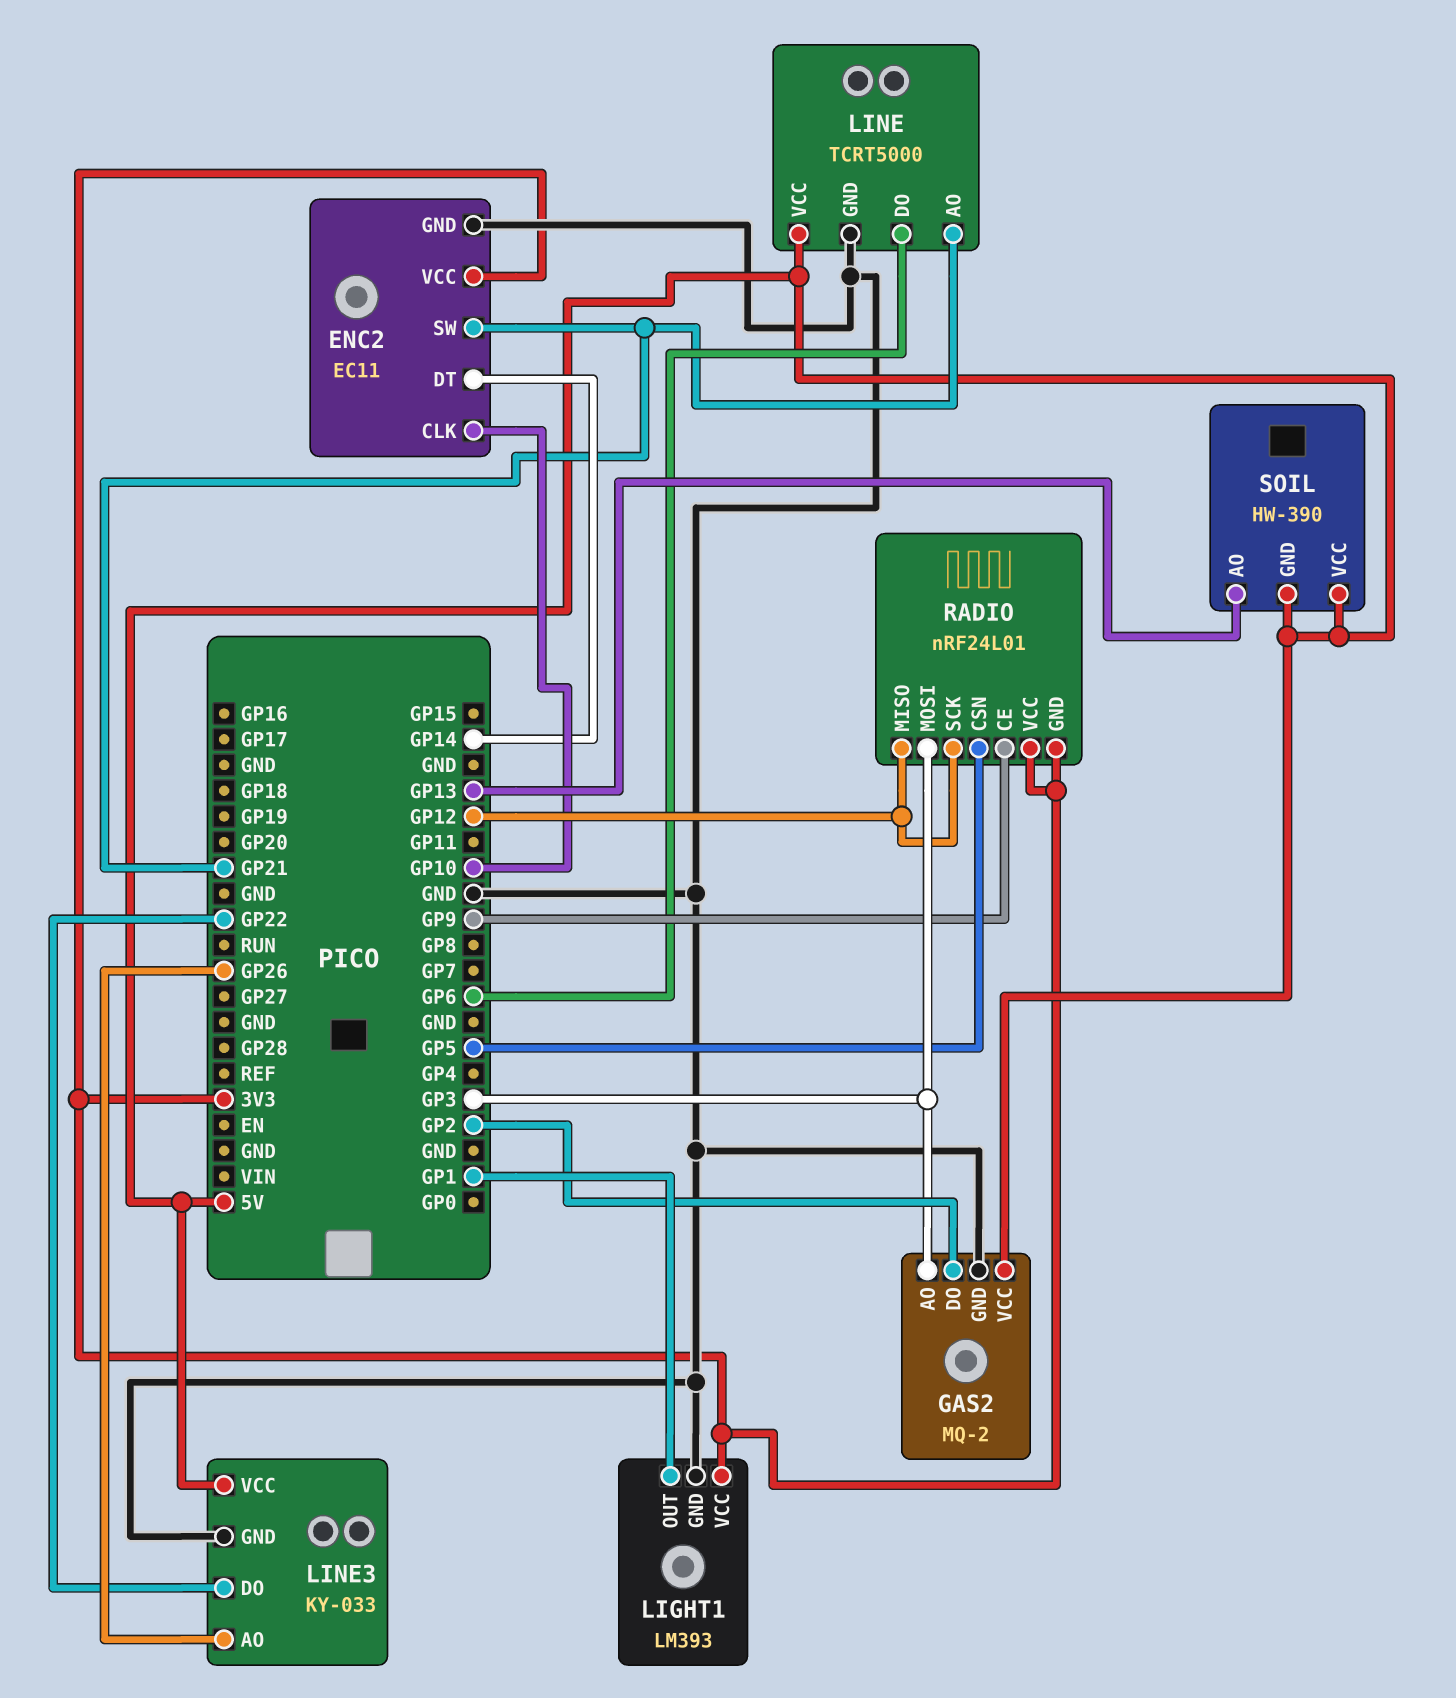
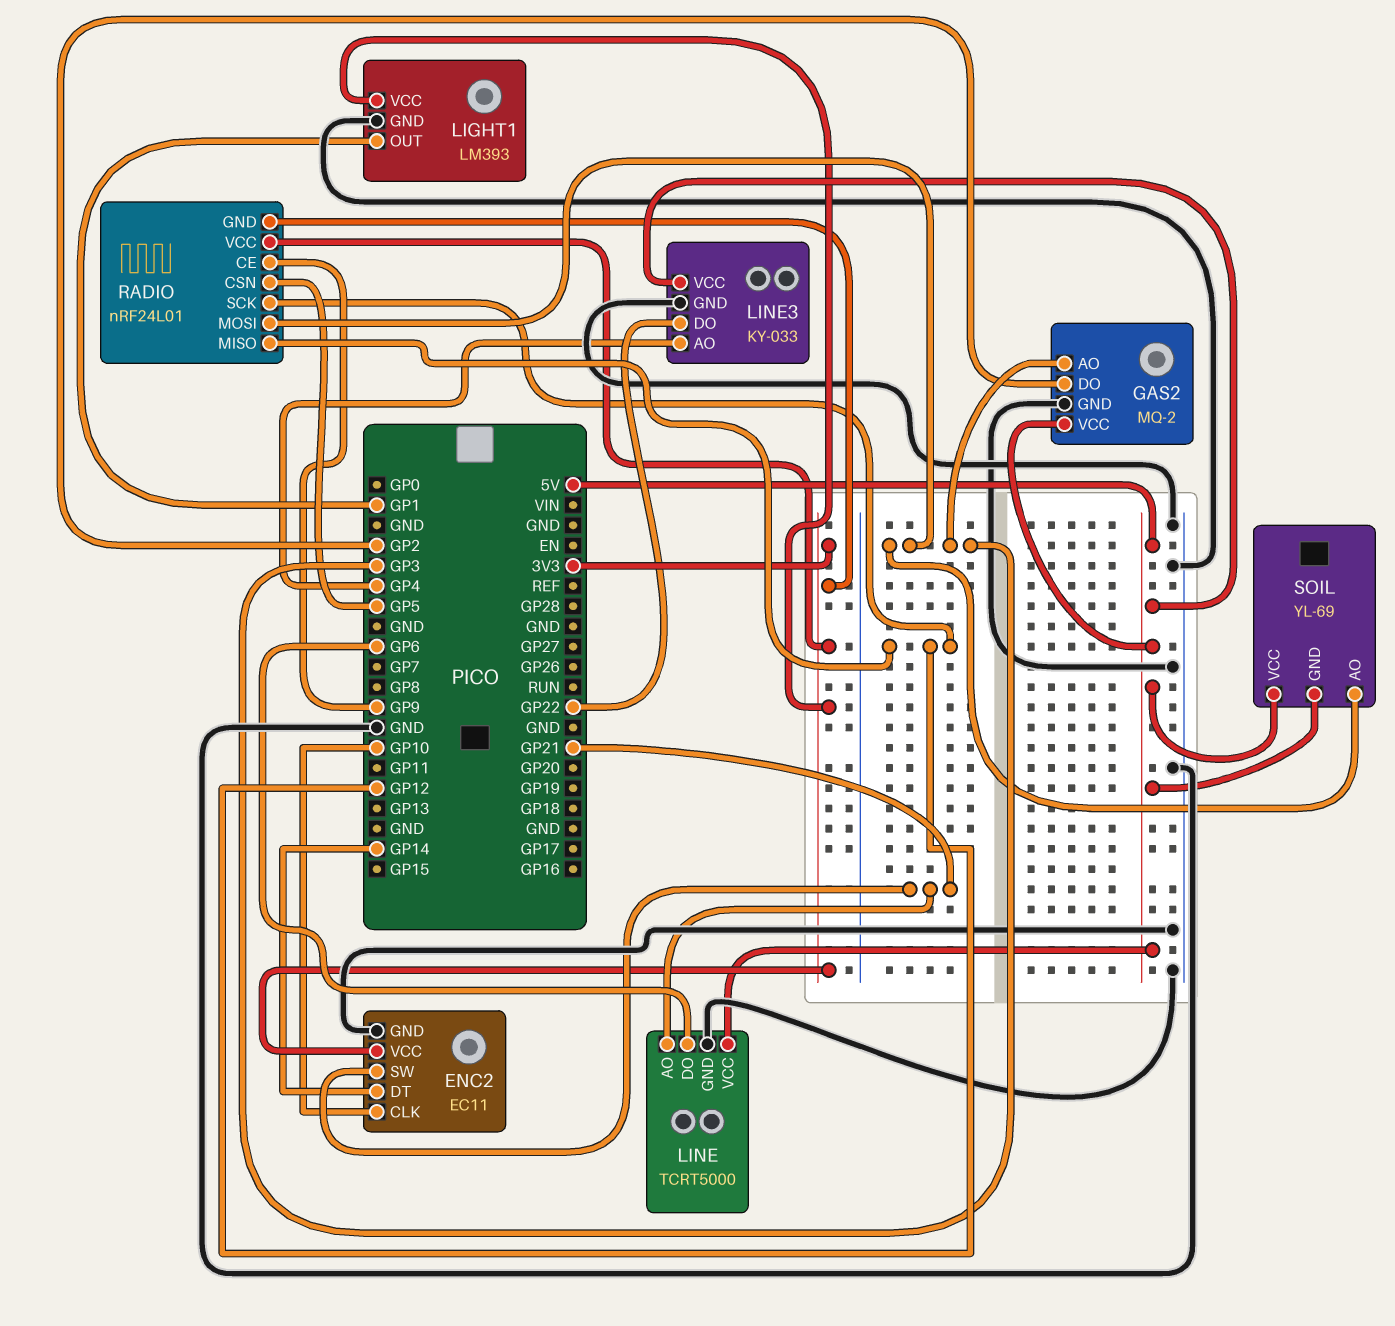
LINE3 pin AO: GP26 -> GP4
SOIL: HW-390 -> YL-69
SOIL pin AO: GP13 -> GP3

